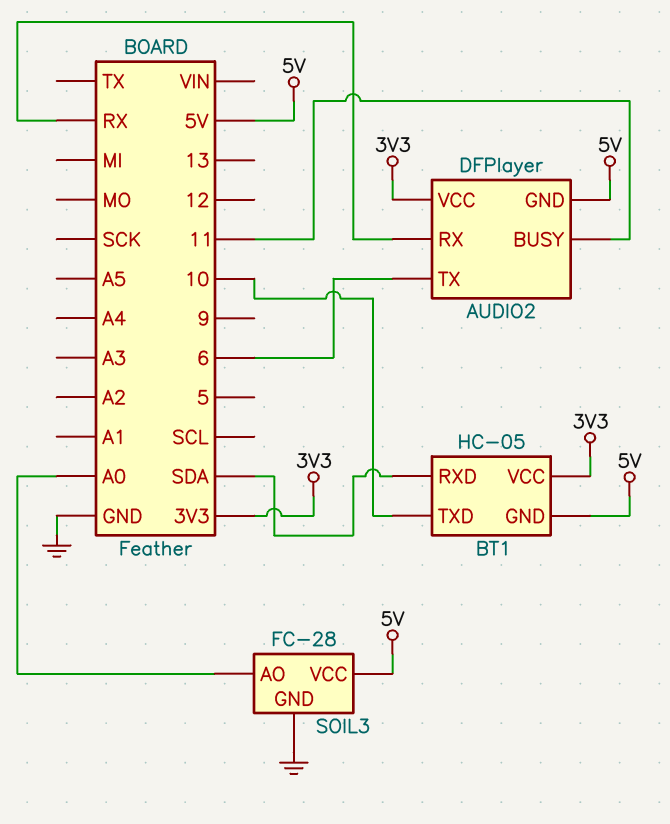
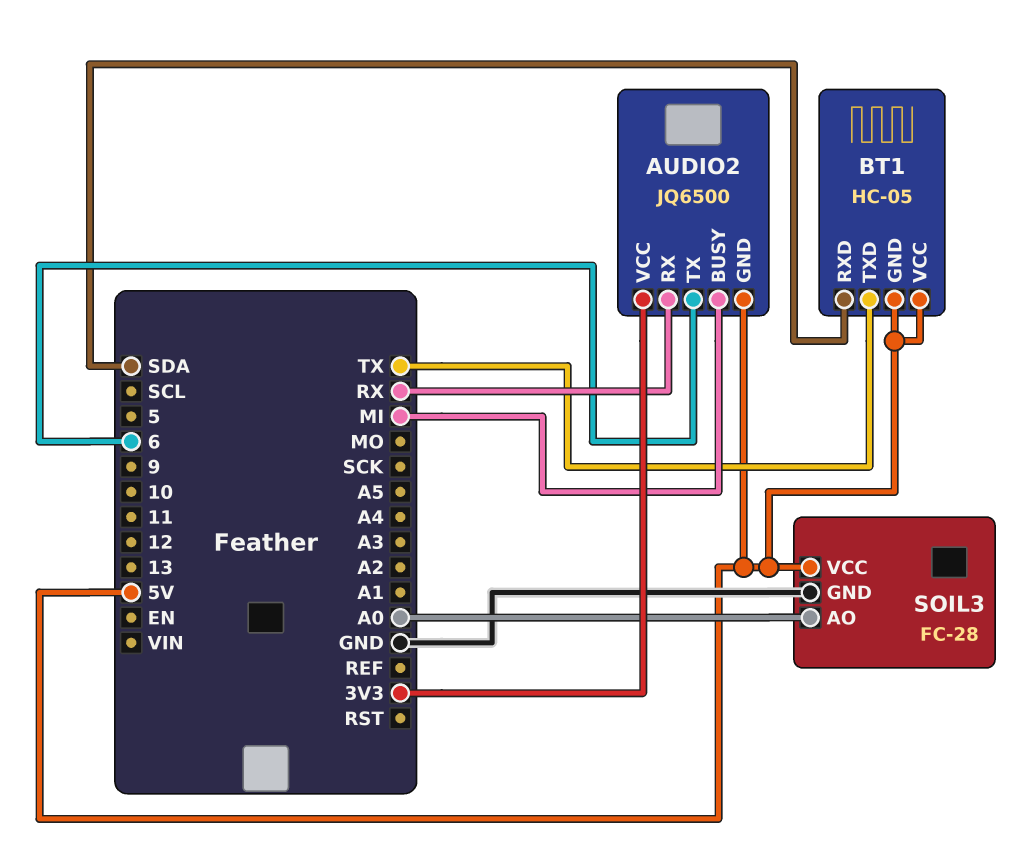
AUDIO2: DFPlayer -> JQ6500
AUDIO2 pin BUSY: 11 -> MI
BT1 pin TXD: 10 -> TX
BT1 pin VCC: 3V3 -> 5V

